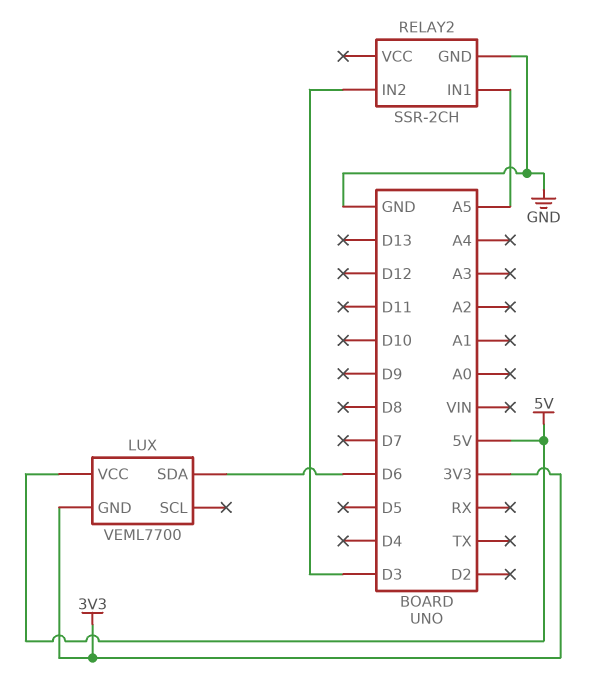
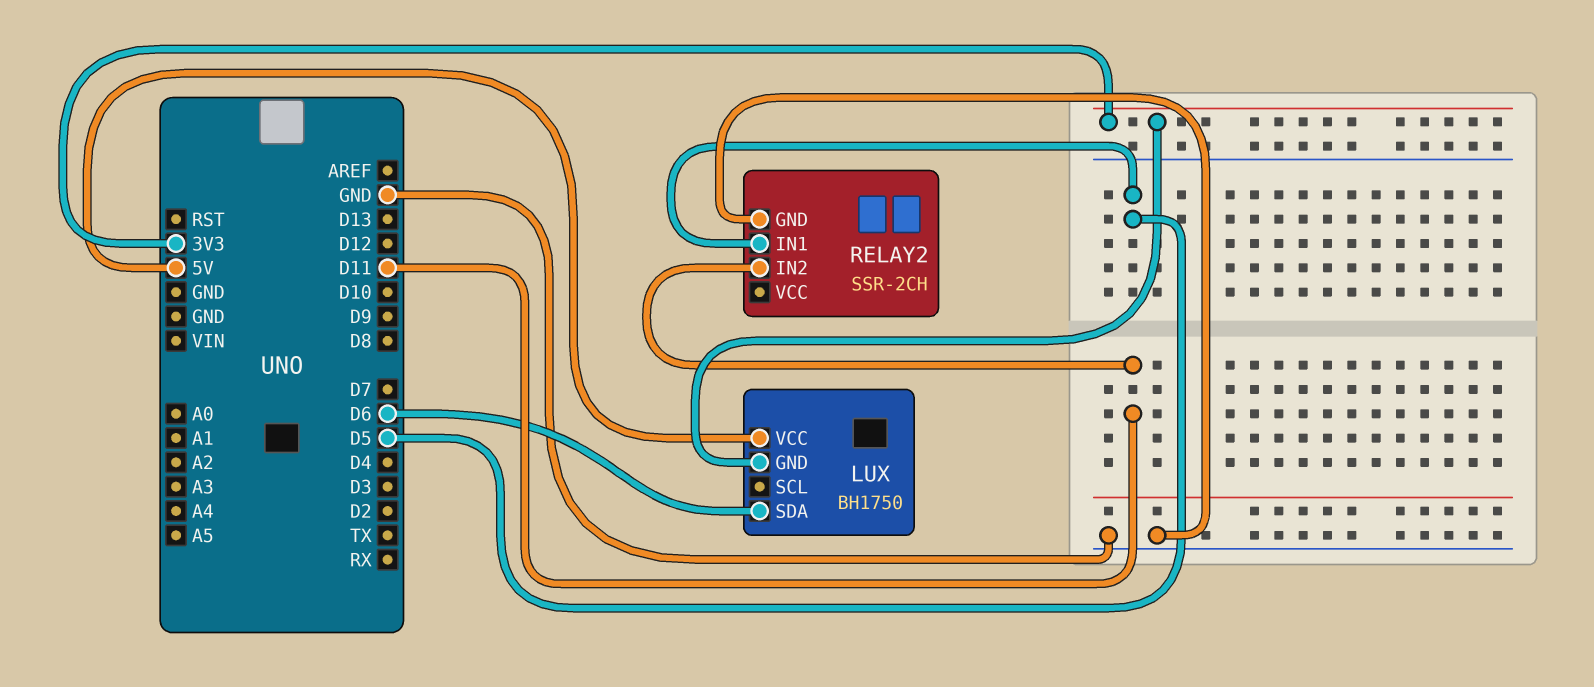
LUX: VEML7700 -> BH1750
RELAY2 pin IN1: A5 -> D5
RELAY2 pin IN2: D3 -> D11

